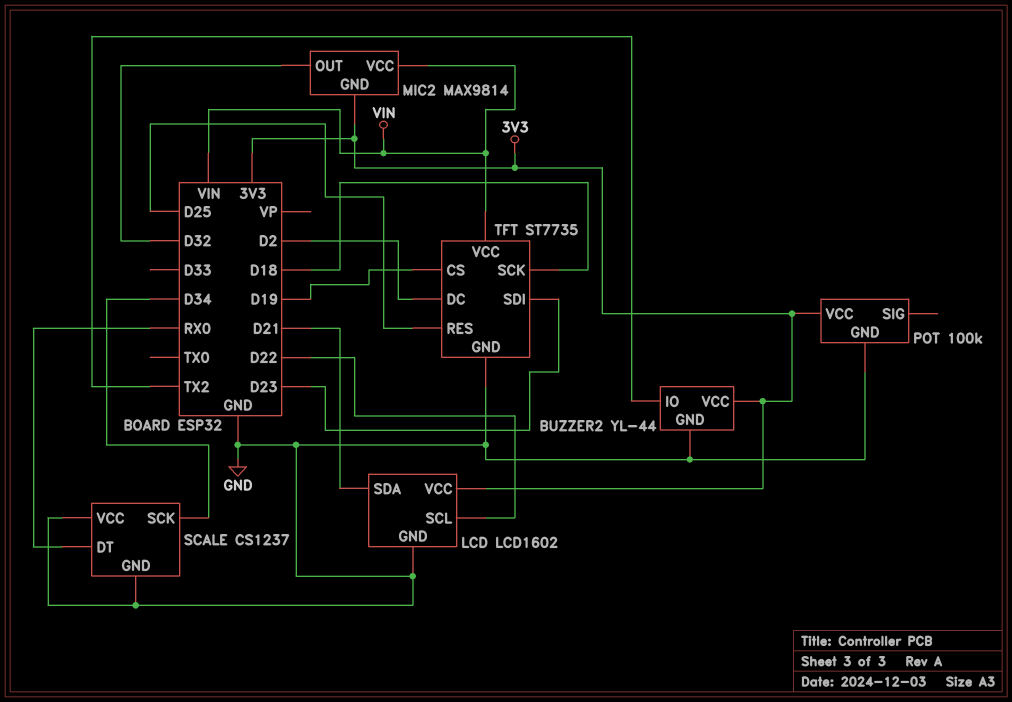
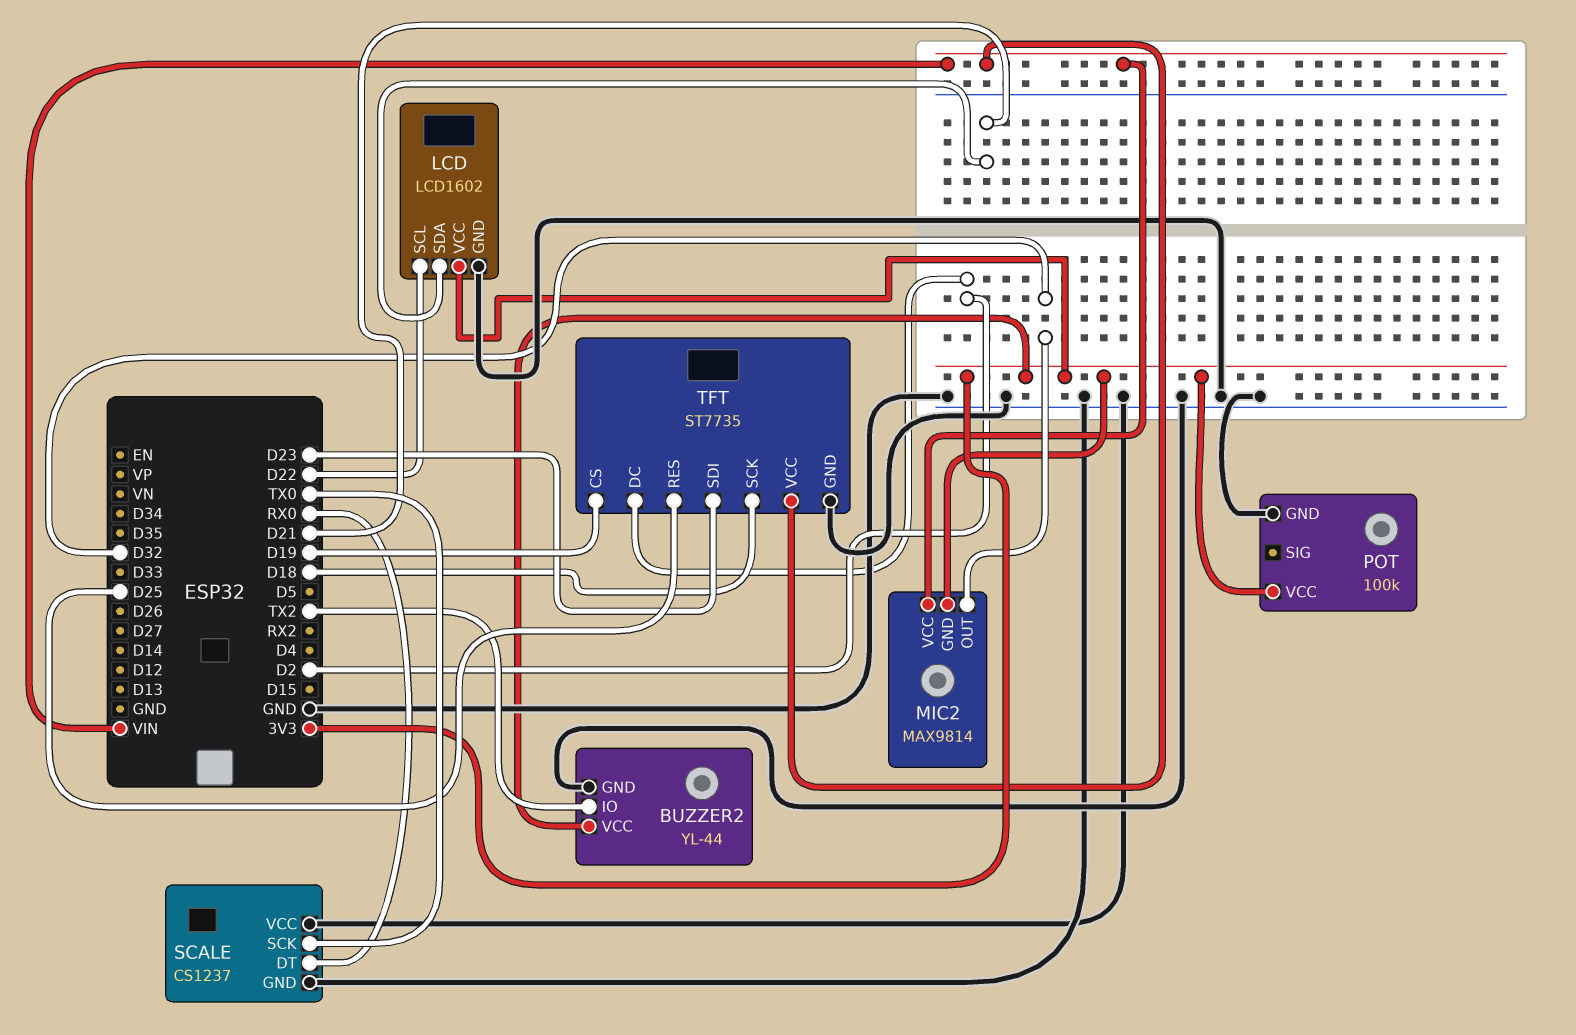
SCALE pin SCK: D34 -> TX0

